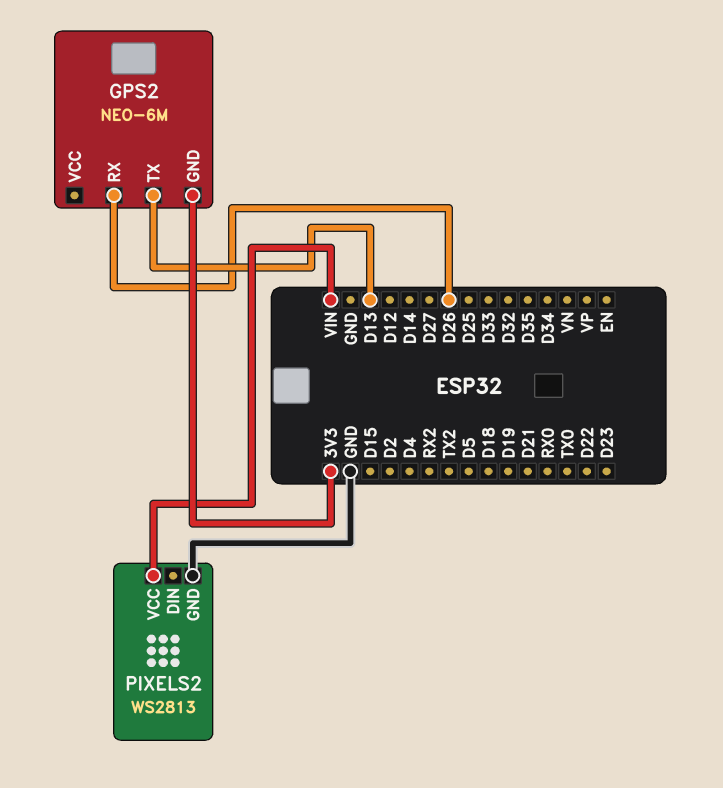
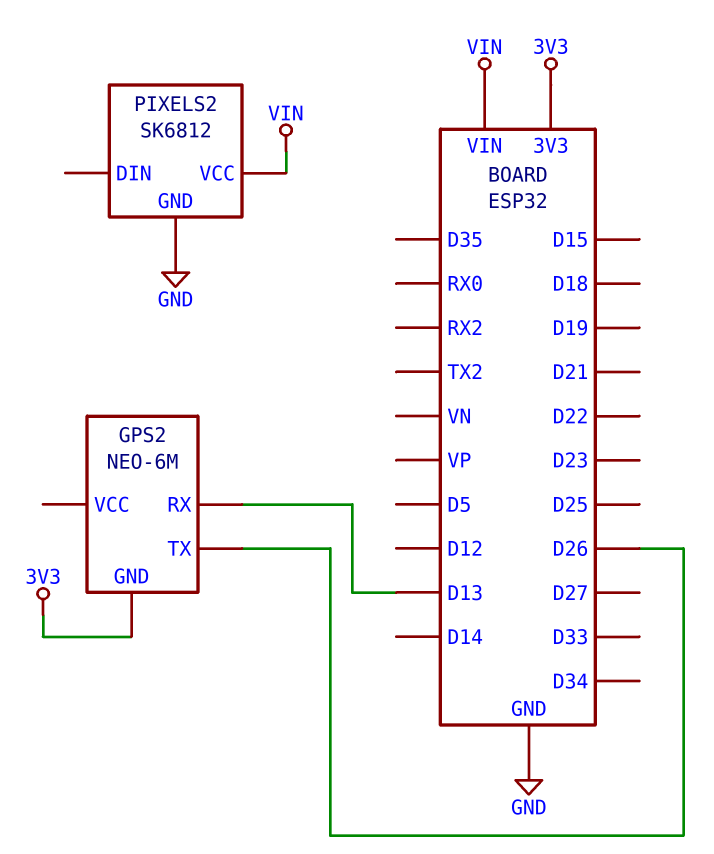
GPS2 pin RX: D26 -> D13
GPS2 pin TX: D13 -> D26
PIXELS2: WS2813 -> SK6812

